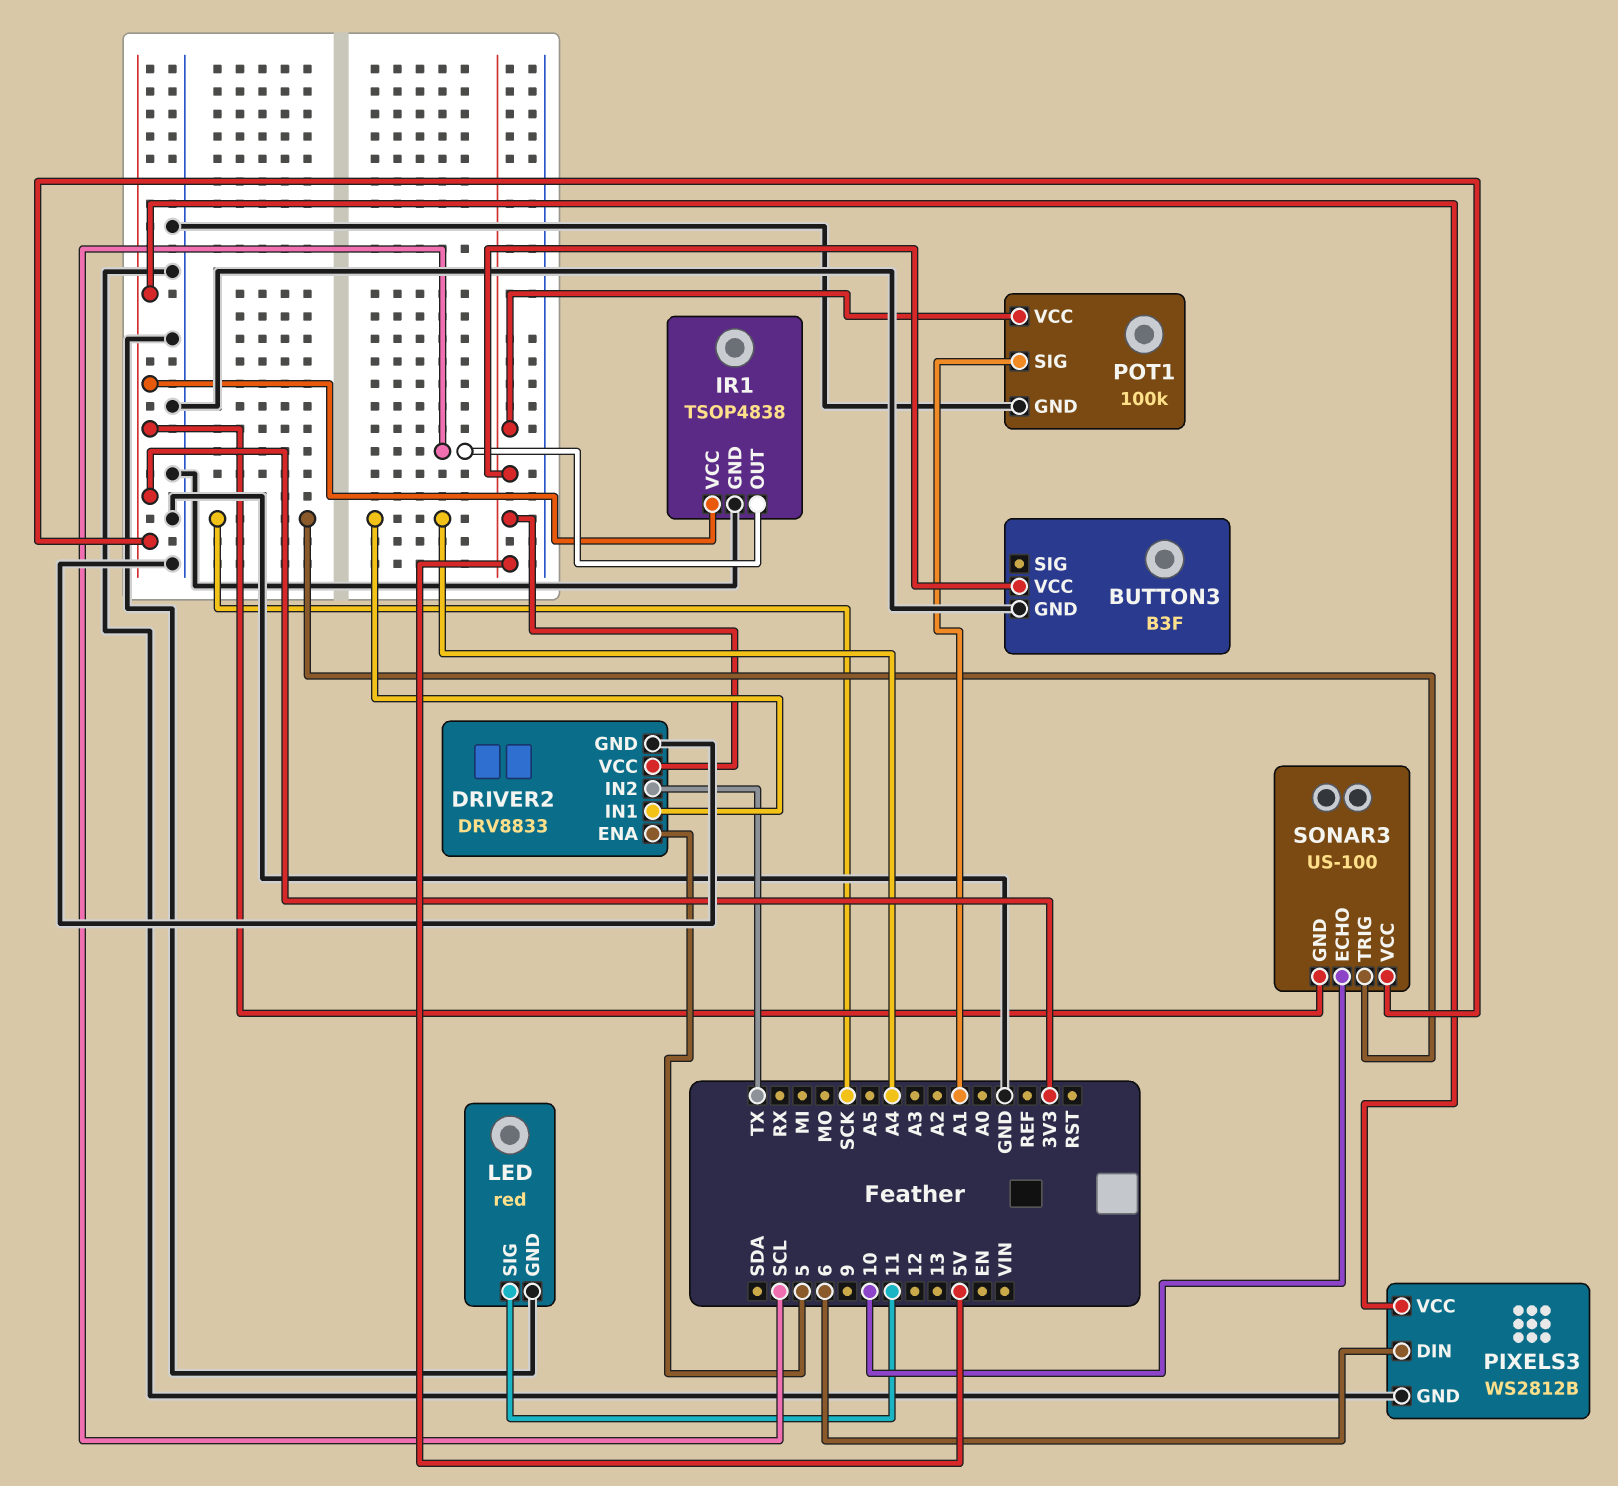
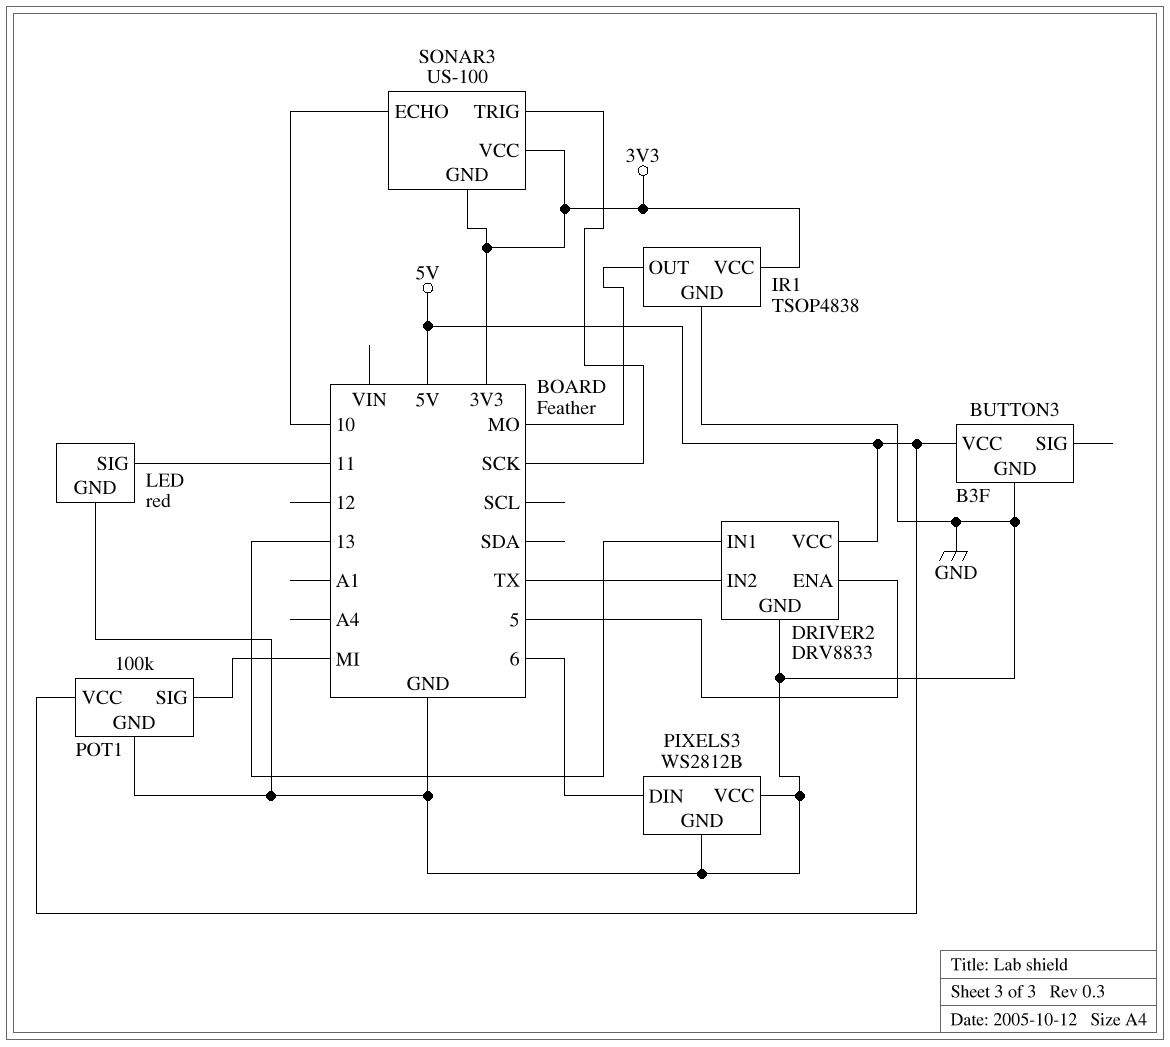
DRIVER2 pin IN1: A4 -> 13
IR1 pin OUT: SCL -> MO
PIXELS3 pin VCC: 3V3 -> GND
POT1 pin SIG: A1 -> MI

